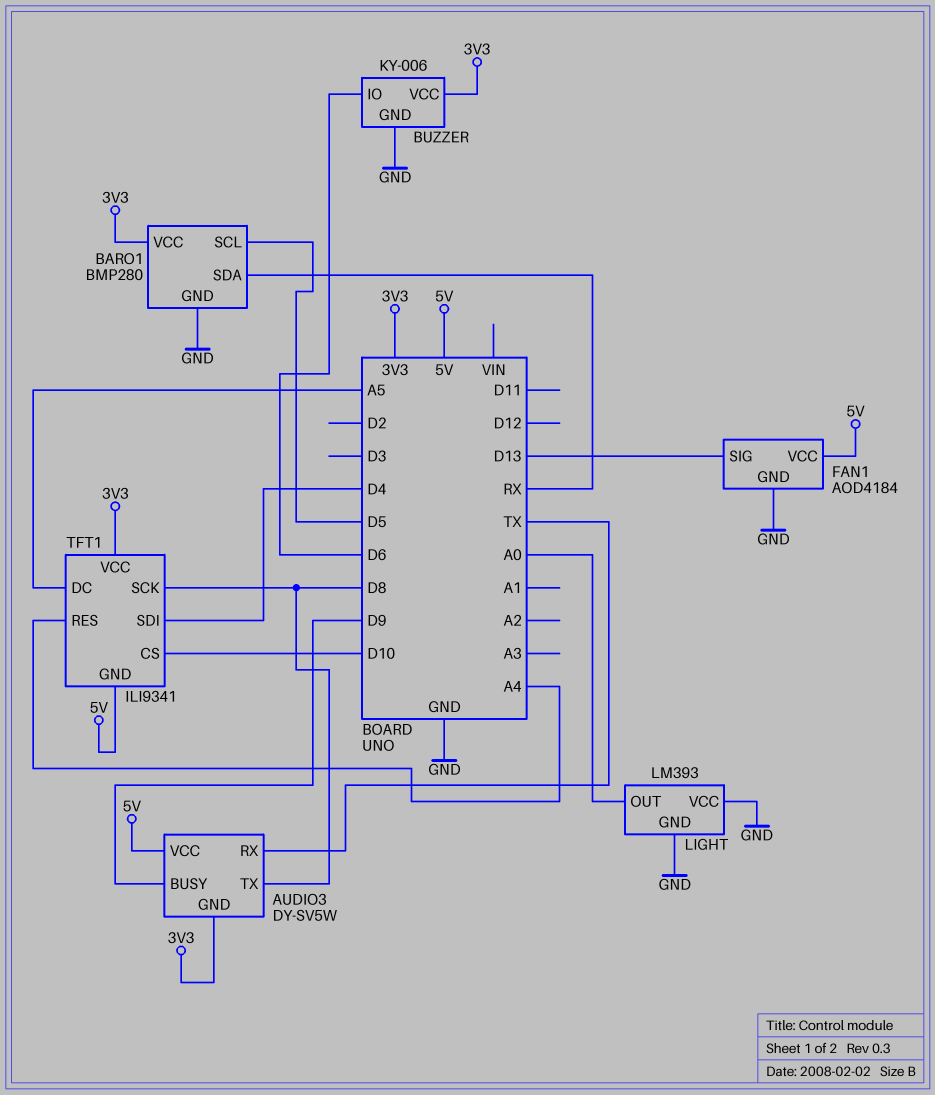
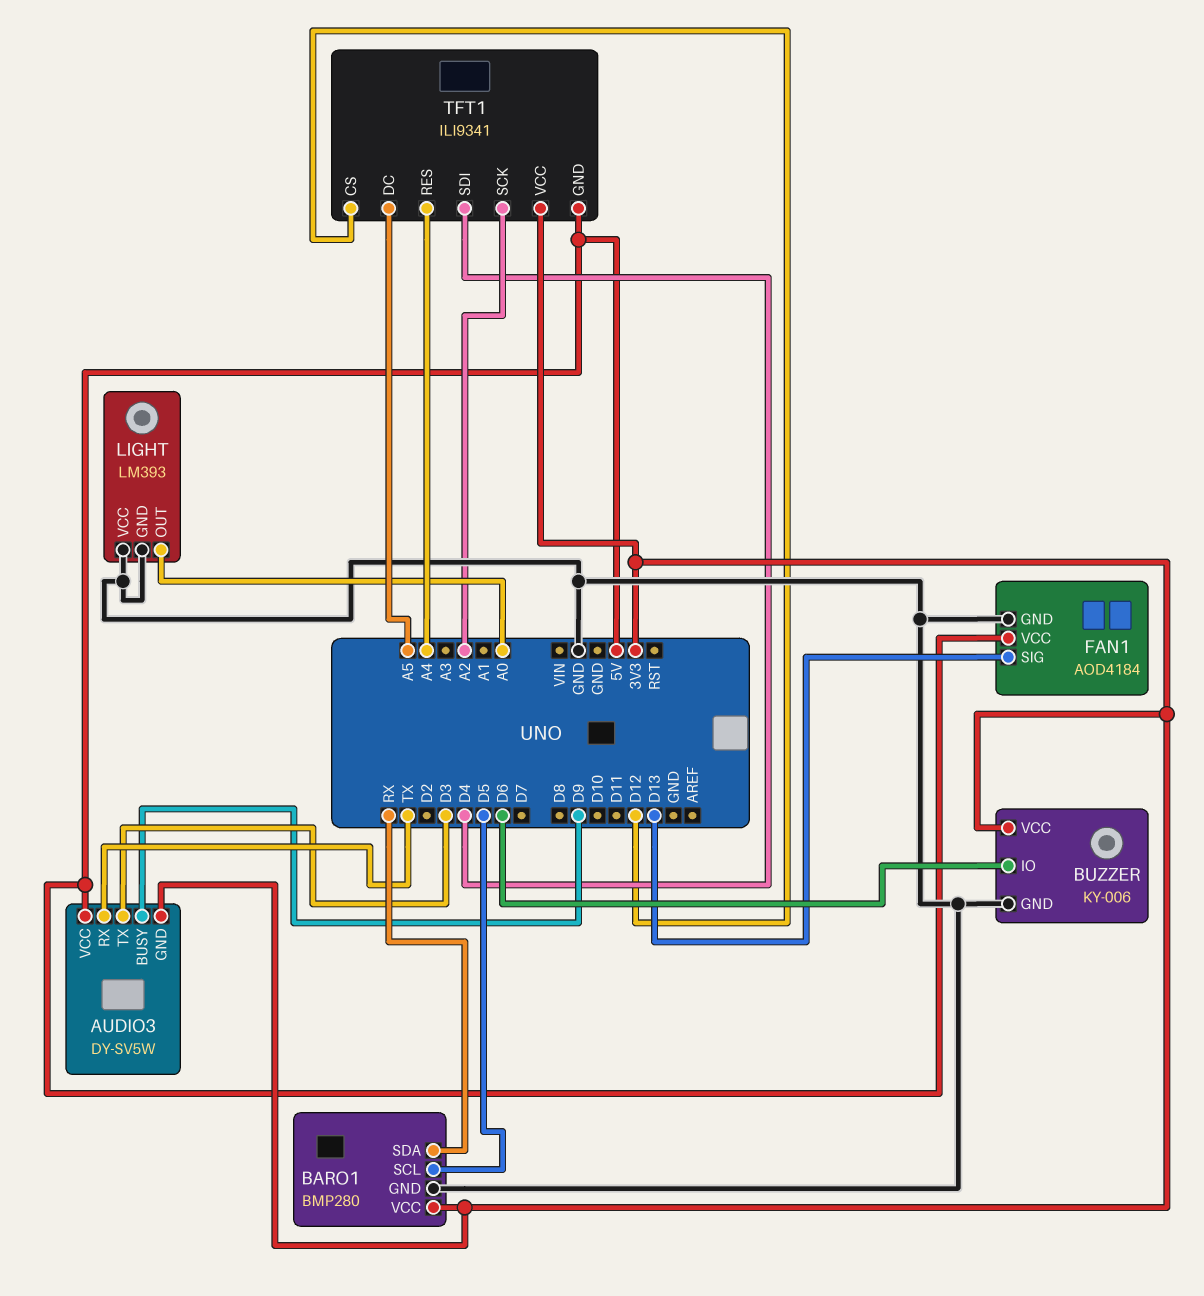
AUDIO3 pin TX: D8 -> D3
TFT1 pin CS: D10 -> D12
TFT1 pin SCK: D8 -> A2

